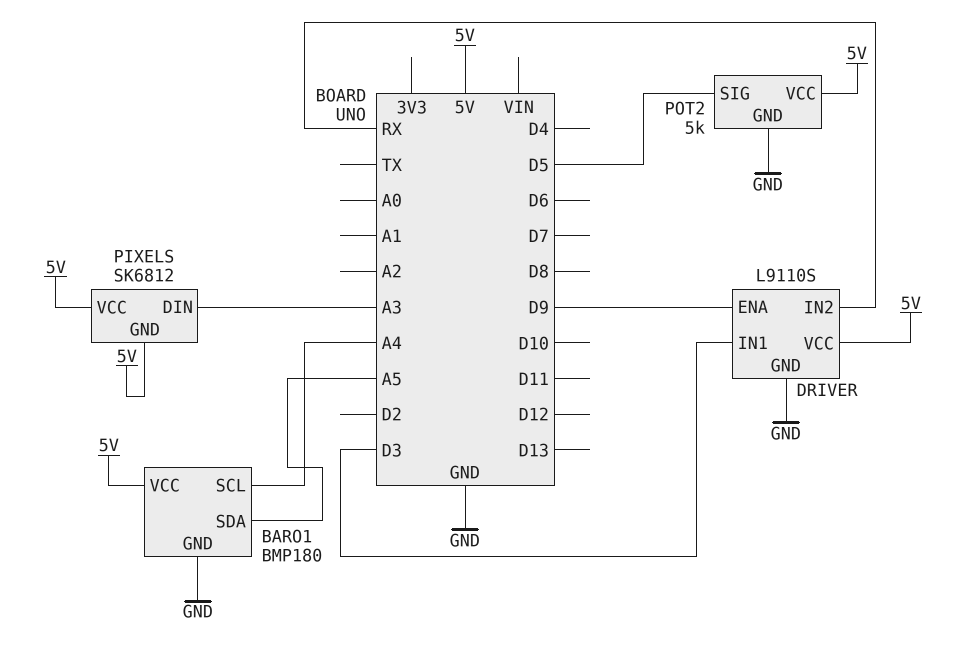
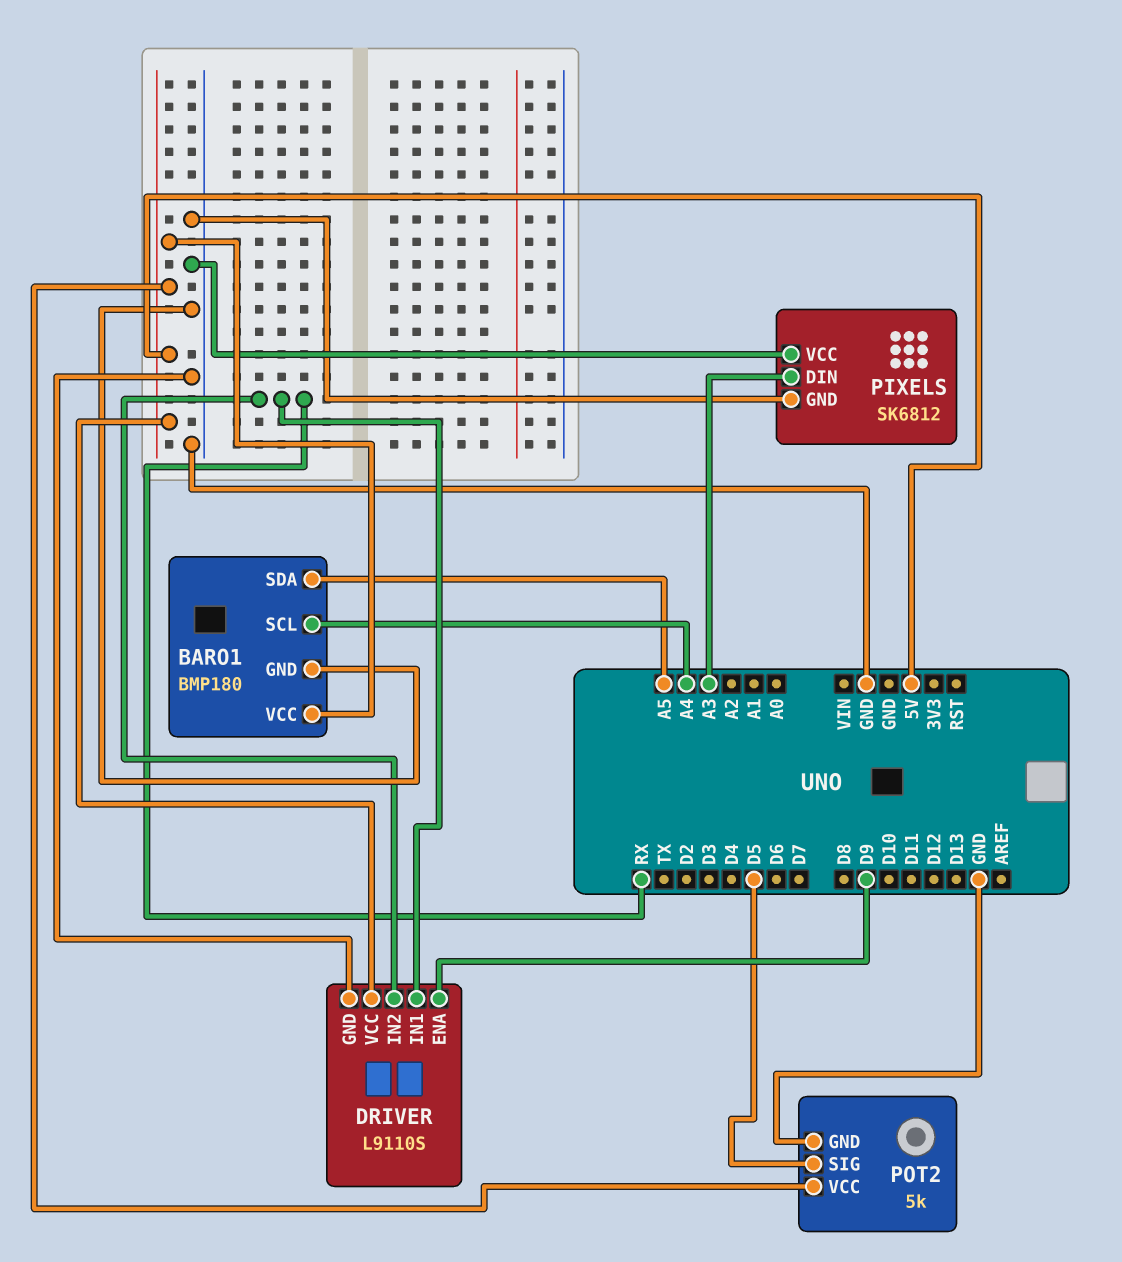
DRIVER pin IN1: D3 -> RX
PIXELS pin GND: 5V -> GND
PIXELS pin VCC: 5V -> GND

